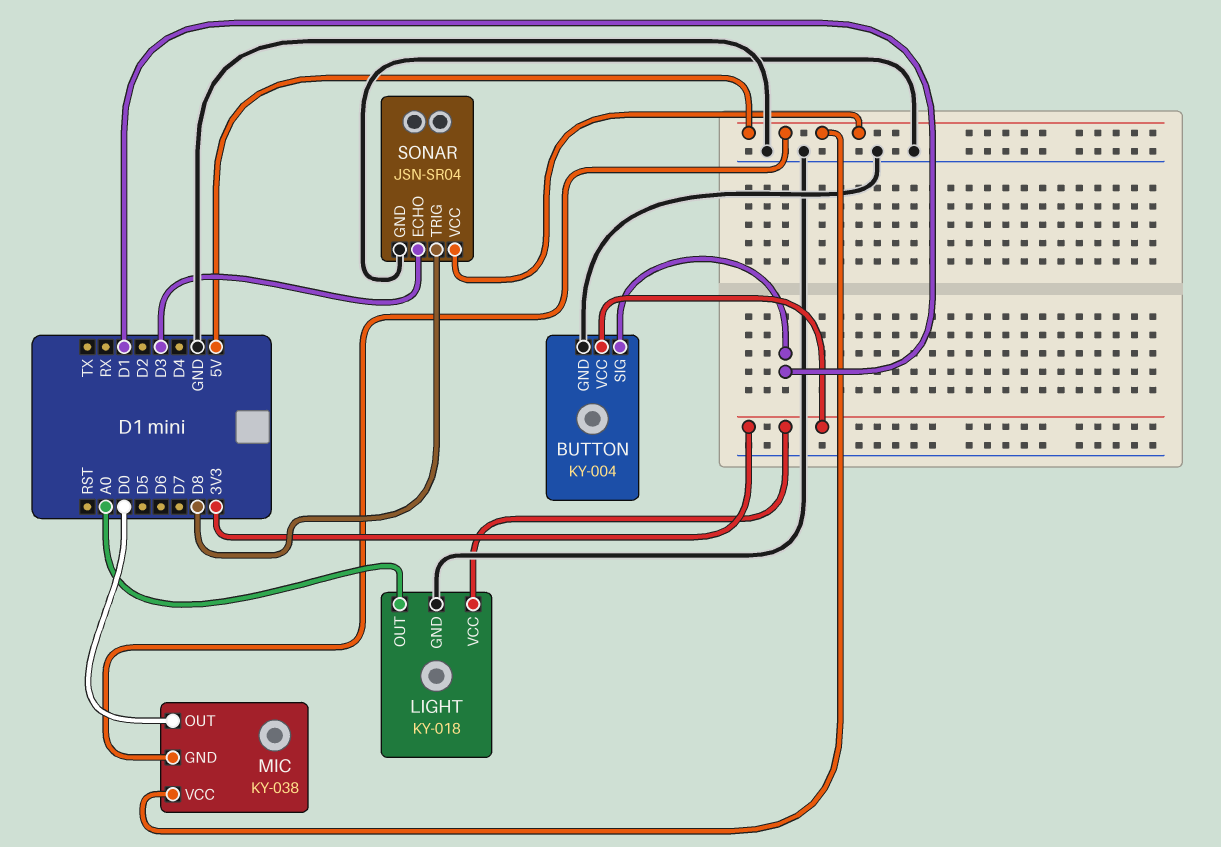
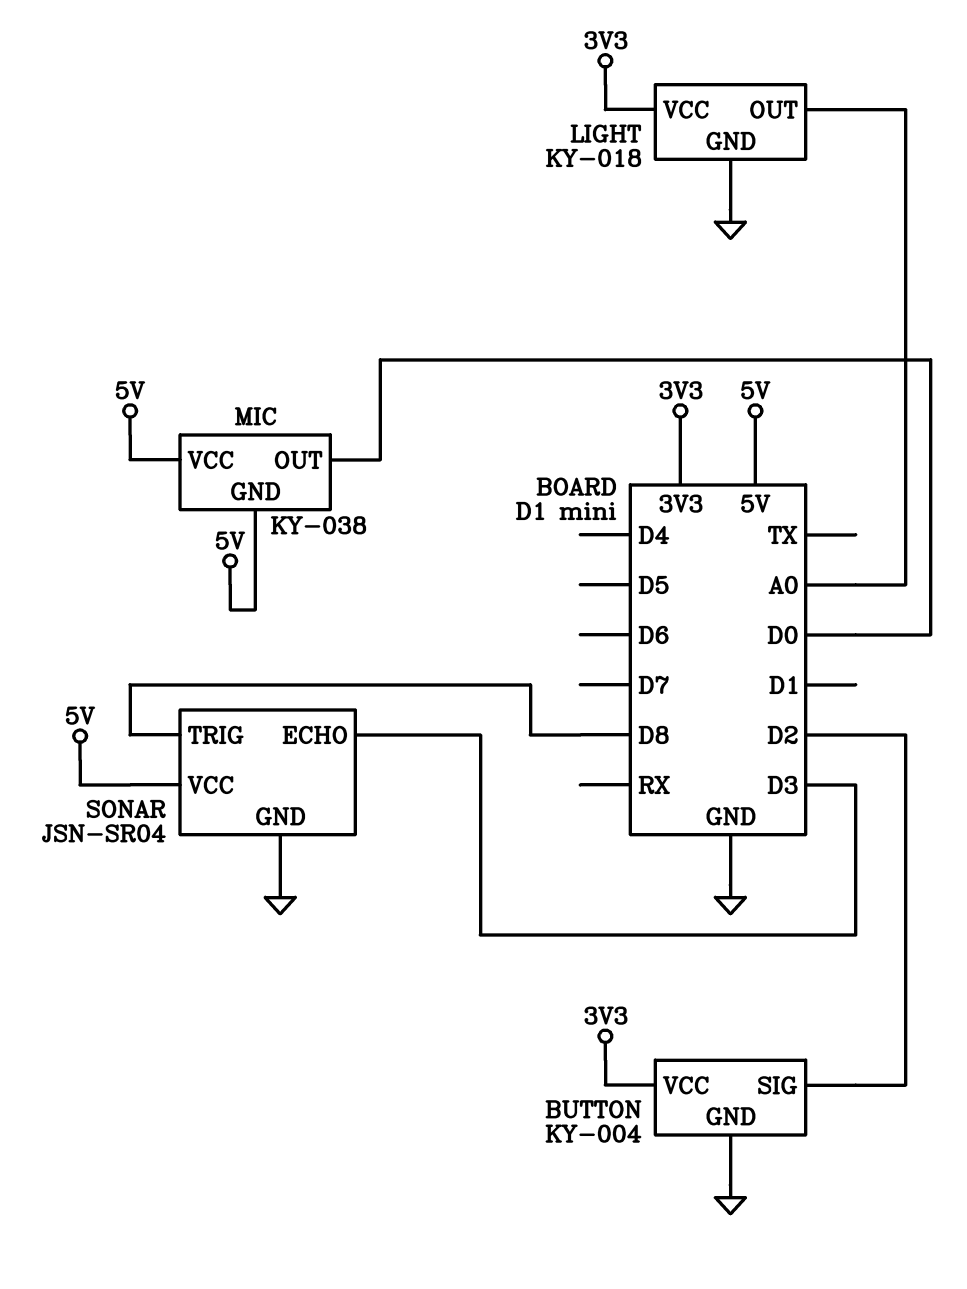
BUTTON pin SIG: D1 -> D2

